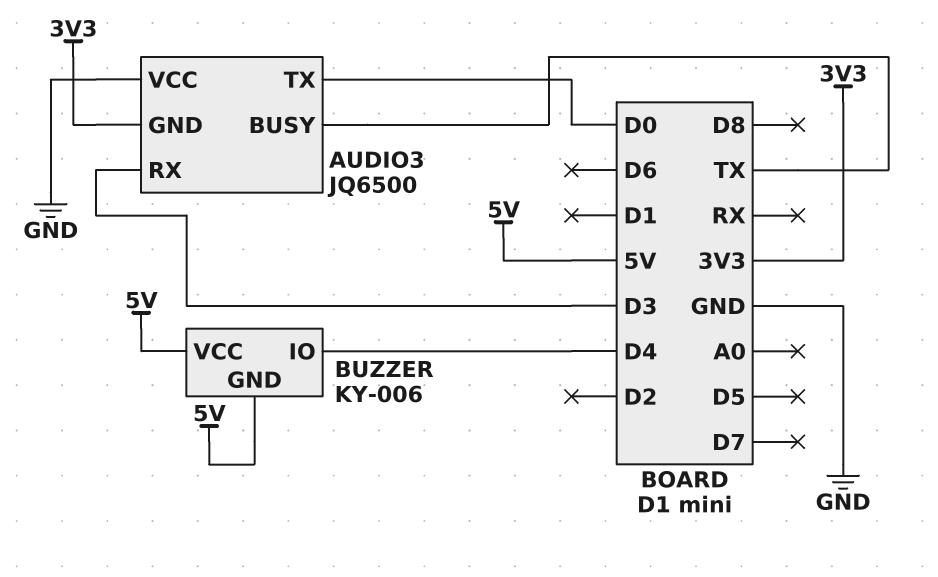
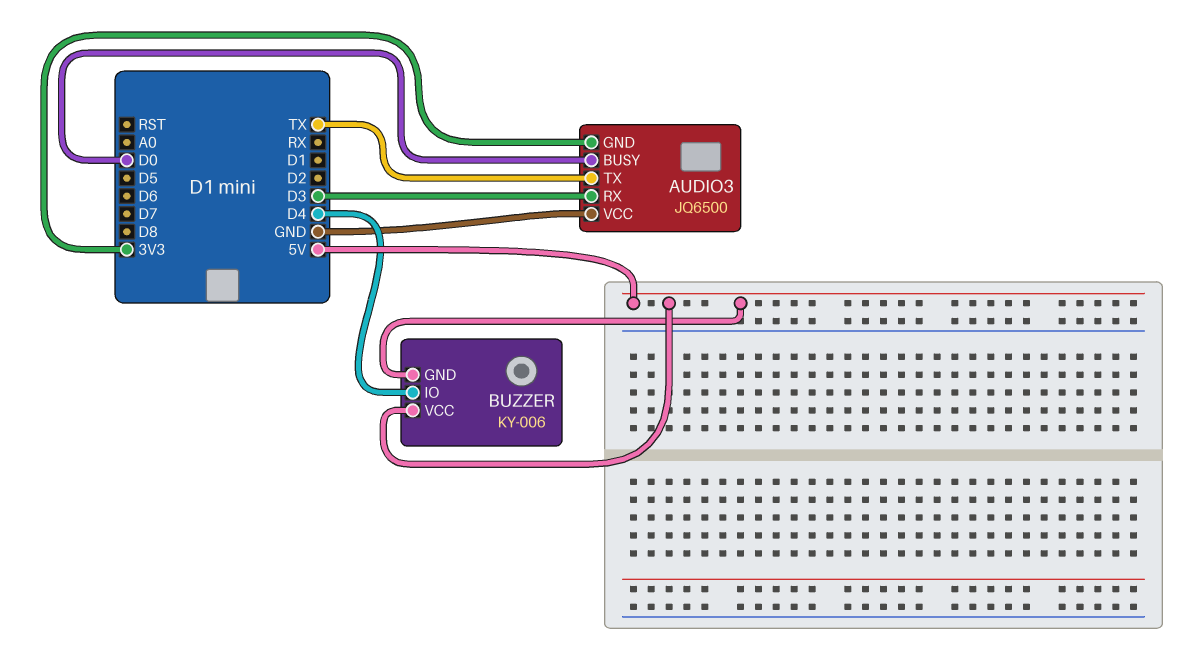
AUDIO3 pin BUSY: TX -> D0
AUDIO3 pin TX: D0 -> TX

